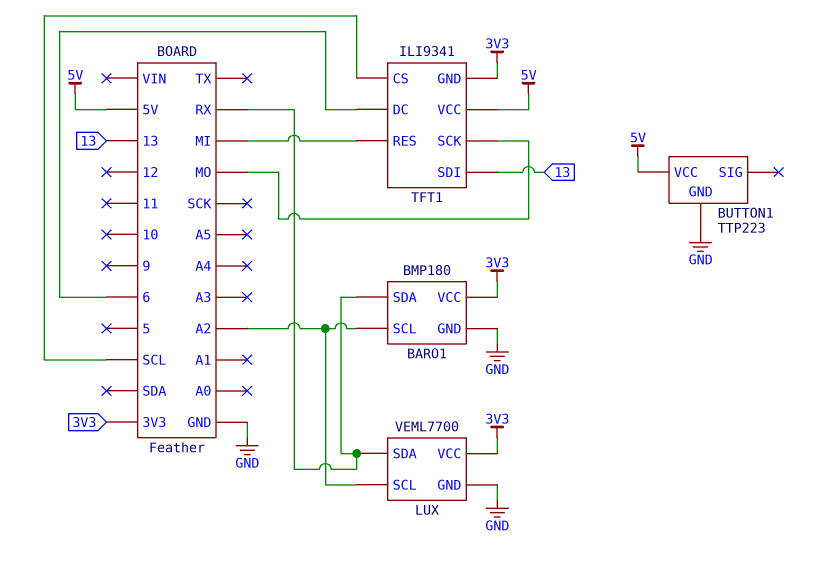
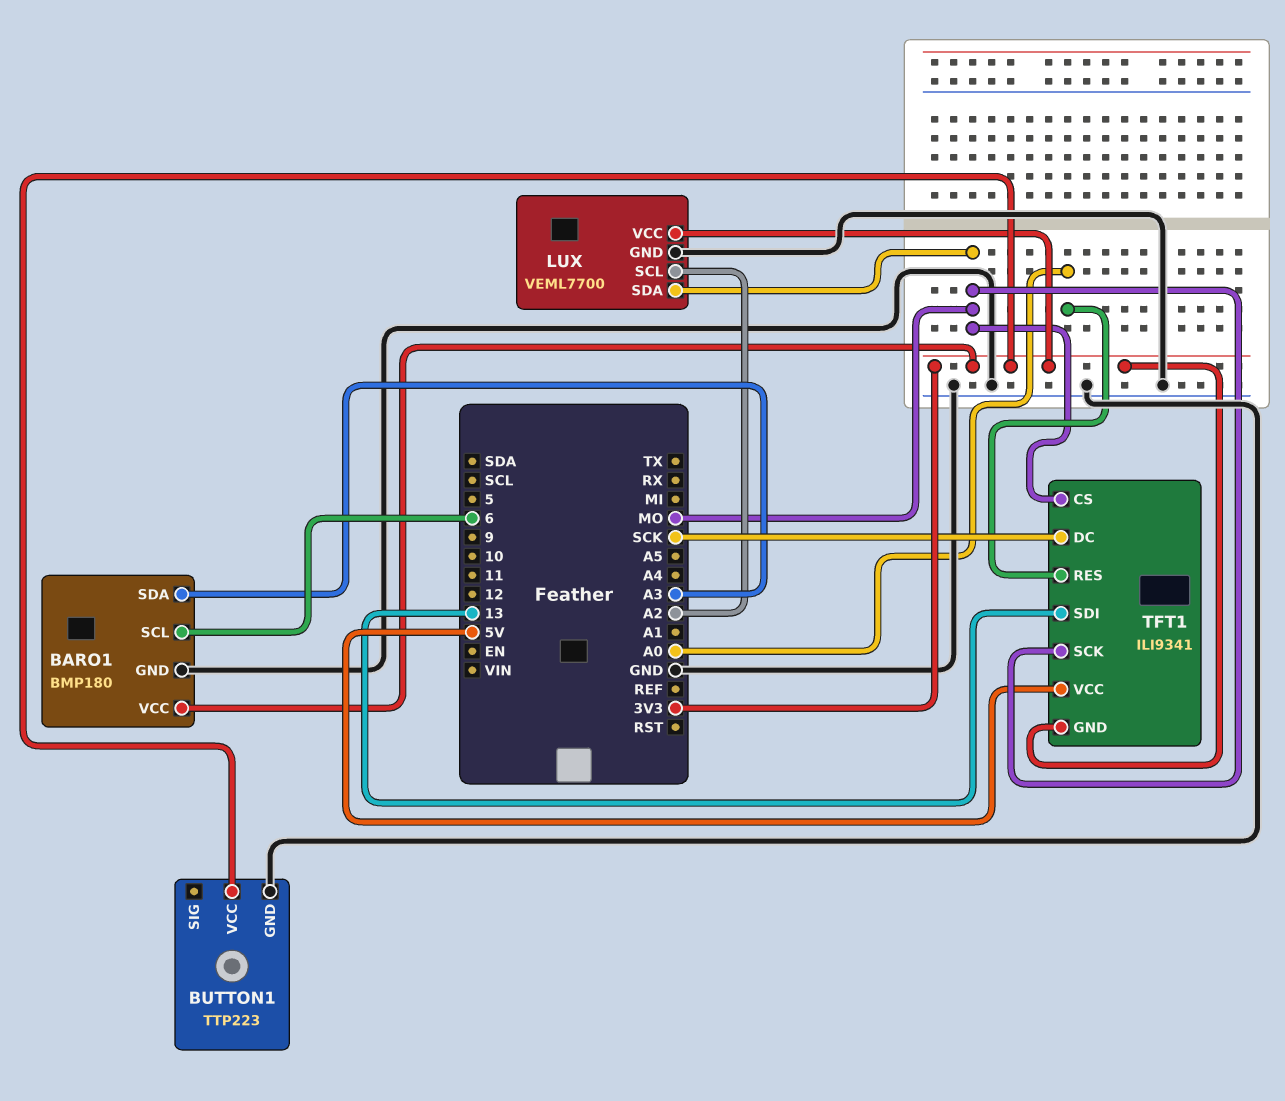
BARO1 pin SCL: A2 -> 6
BARO1 pin SDA: RX -> A3
BUTTON1 pin VCC: 5V -> 3V3
LUX pin SDA: RX -> MO
TFT1 pin CS: SCL -> MO
TFT1 pin DC: 6 -> SCK
TFT1 pin RES: MI -> A0

